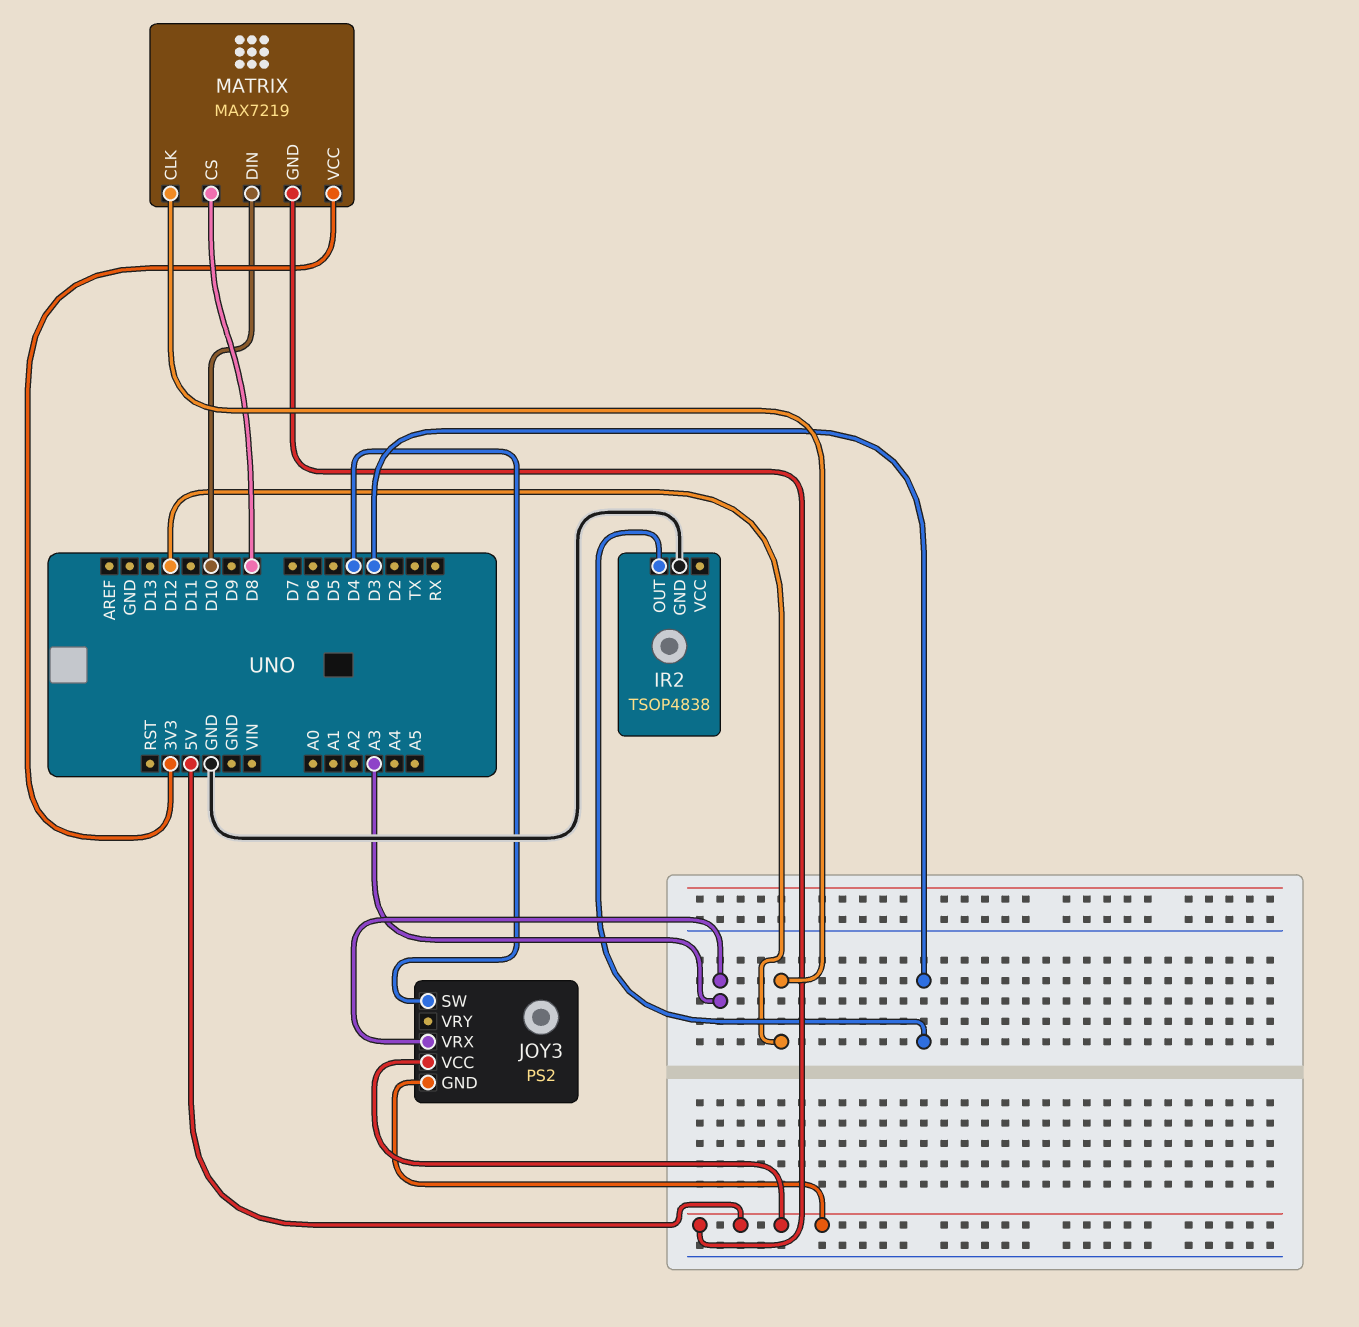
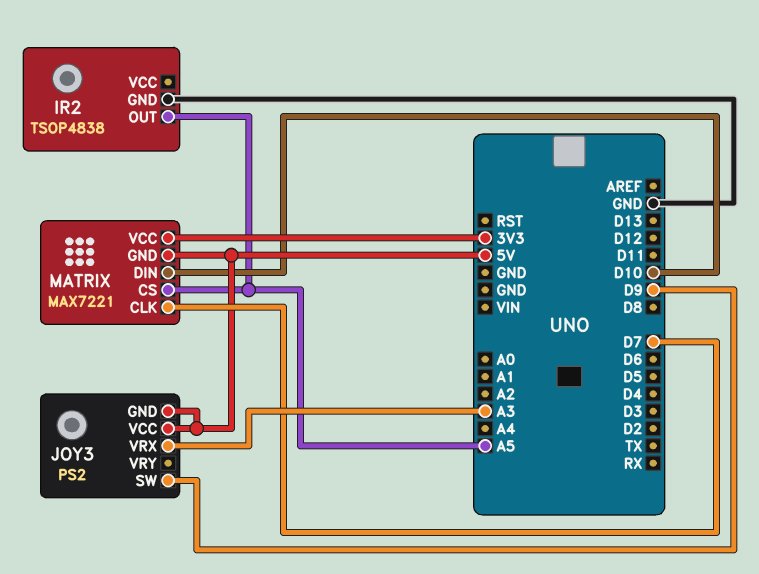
IR2 pin OUT: D3 -> A5
JOY3 pin SW: D4 -> D9
MATRIX: MAX7219 -> MAX7221
MATRIX pin CLK: D12 -> D7
MATRIX pin CS: D8 -> A5

